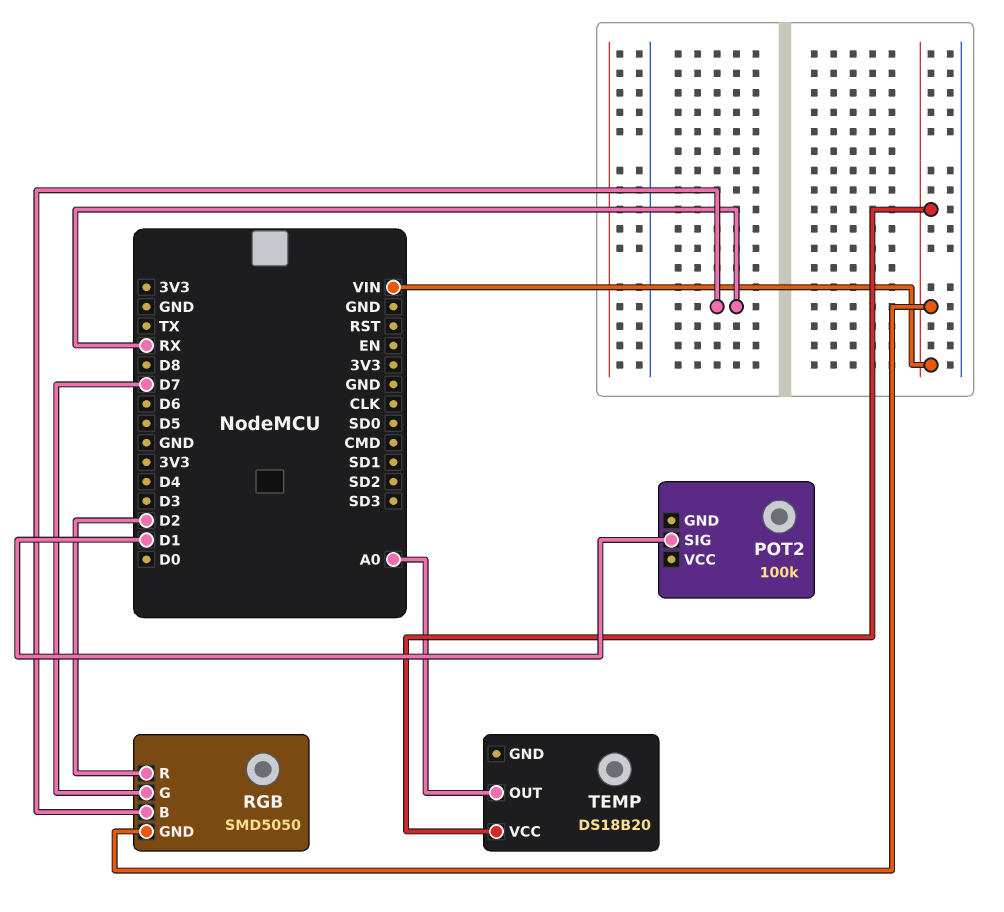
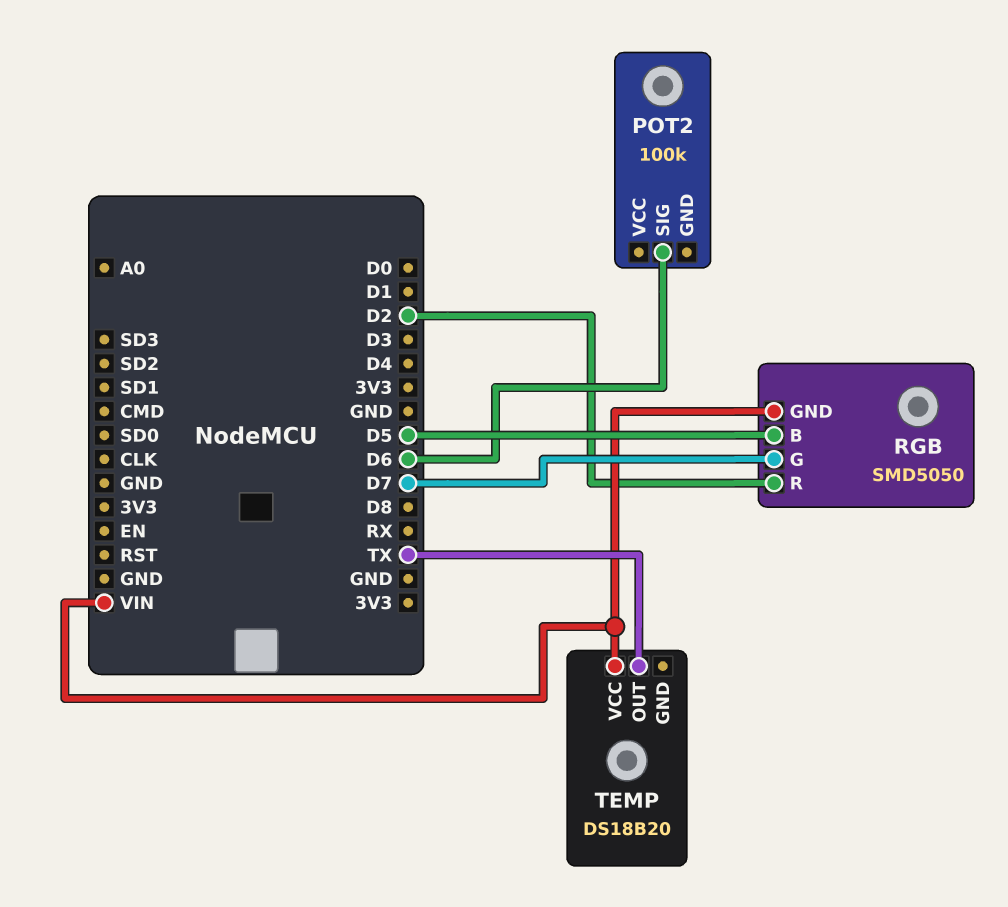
POT2 pin SIG: D1 -> D6
RGB pin B: RX -> D5
TEMP pin OUT: A0 -> TX

